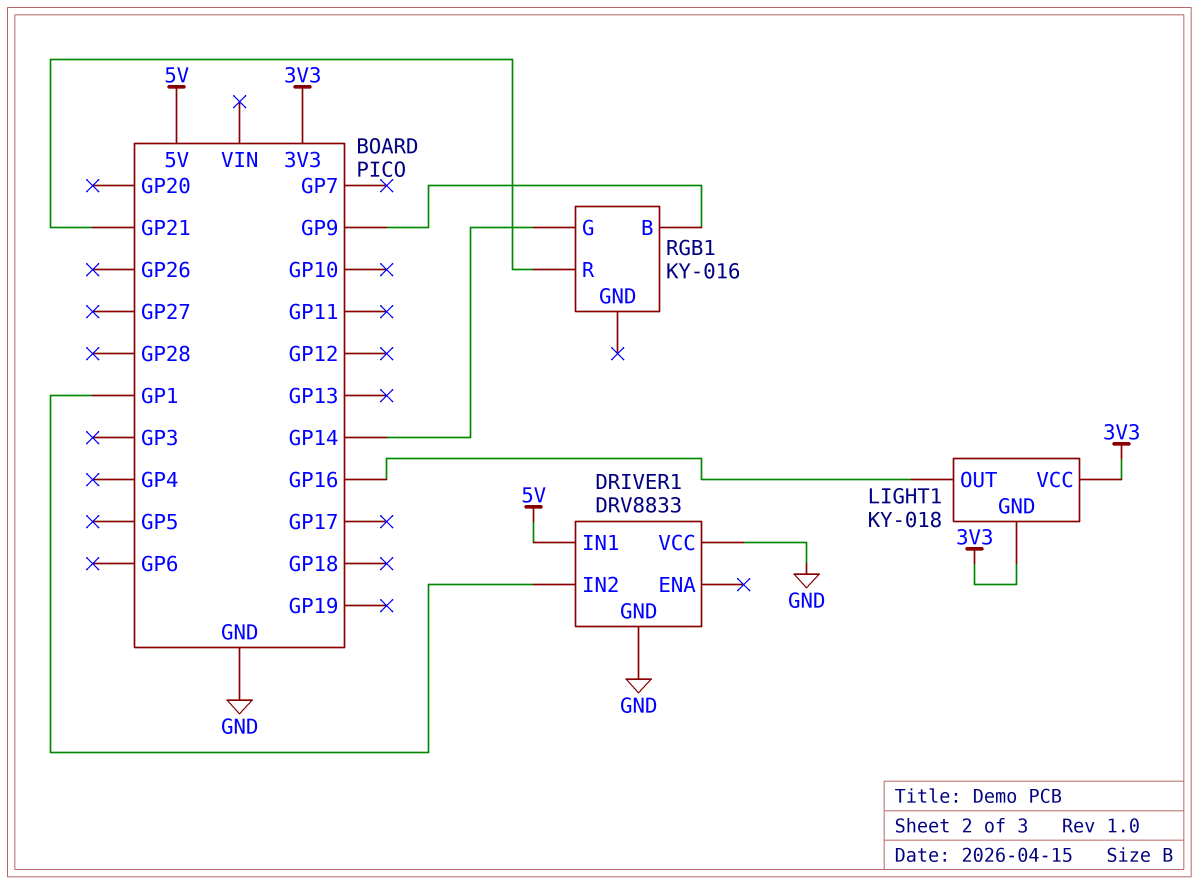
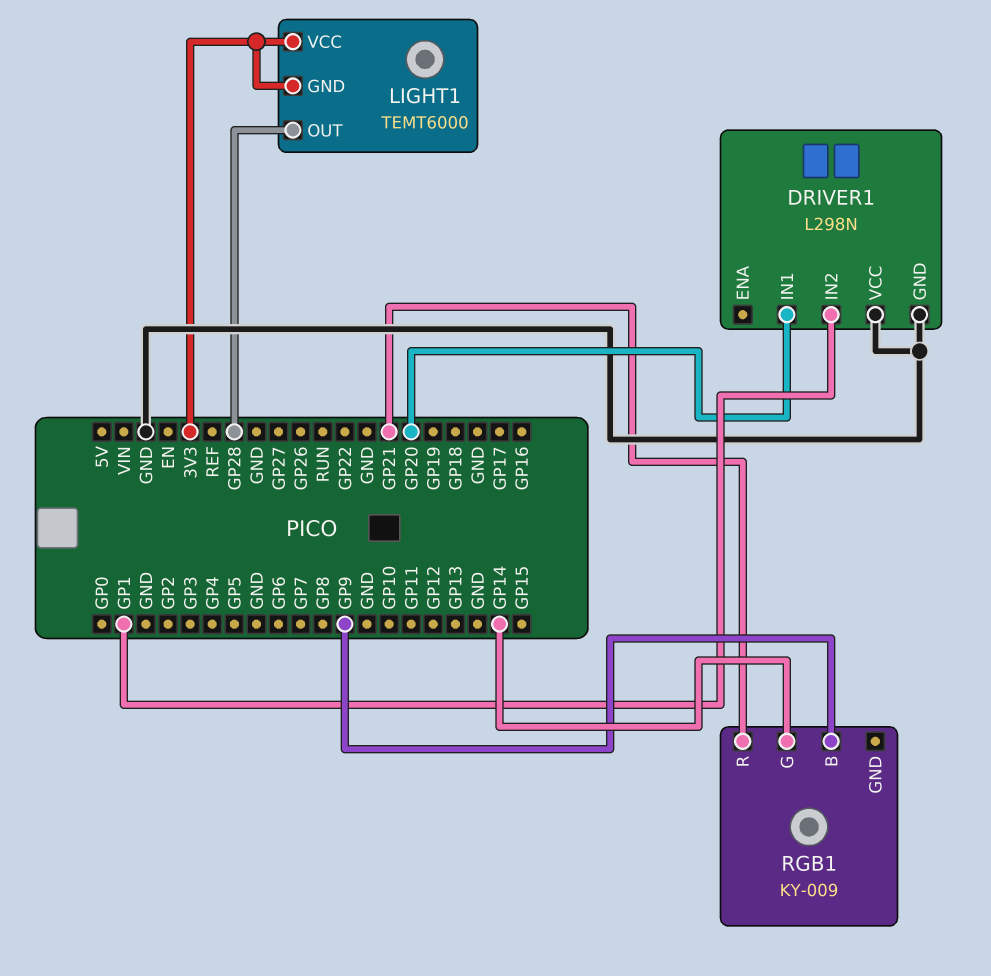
DRIVER1: DRV8833 -> L298N
DRIVER1 pin IN1: 5V -> GP20
LIGHT1: KY-018 -> TEMT6000
LIGHT1 pin OUT: GP16 -> GP28
RGB1: KY-016 -> KY-009

